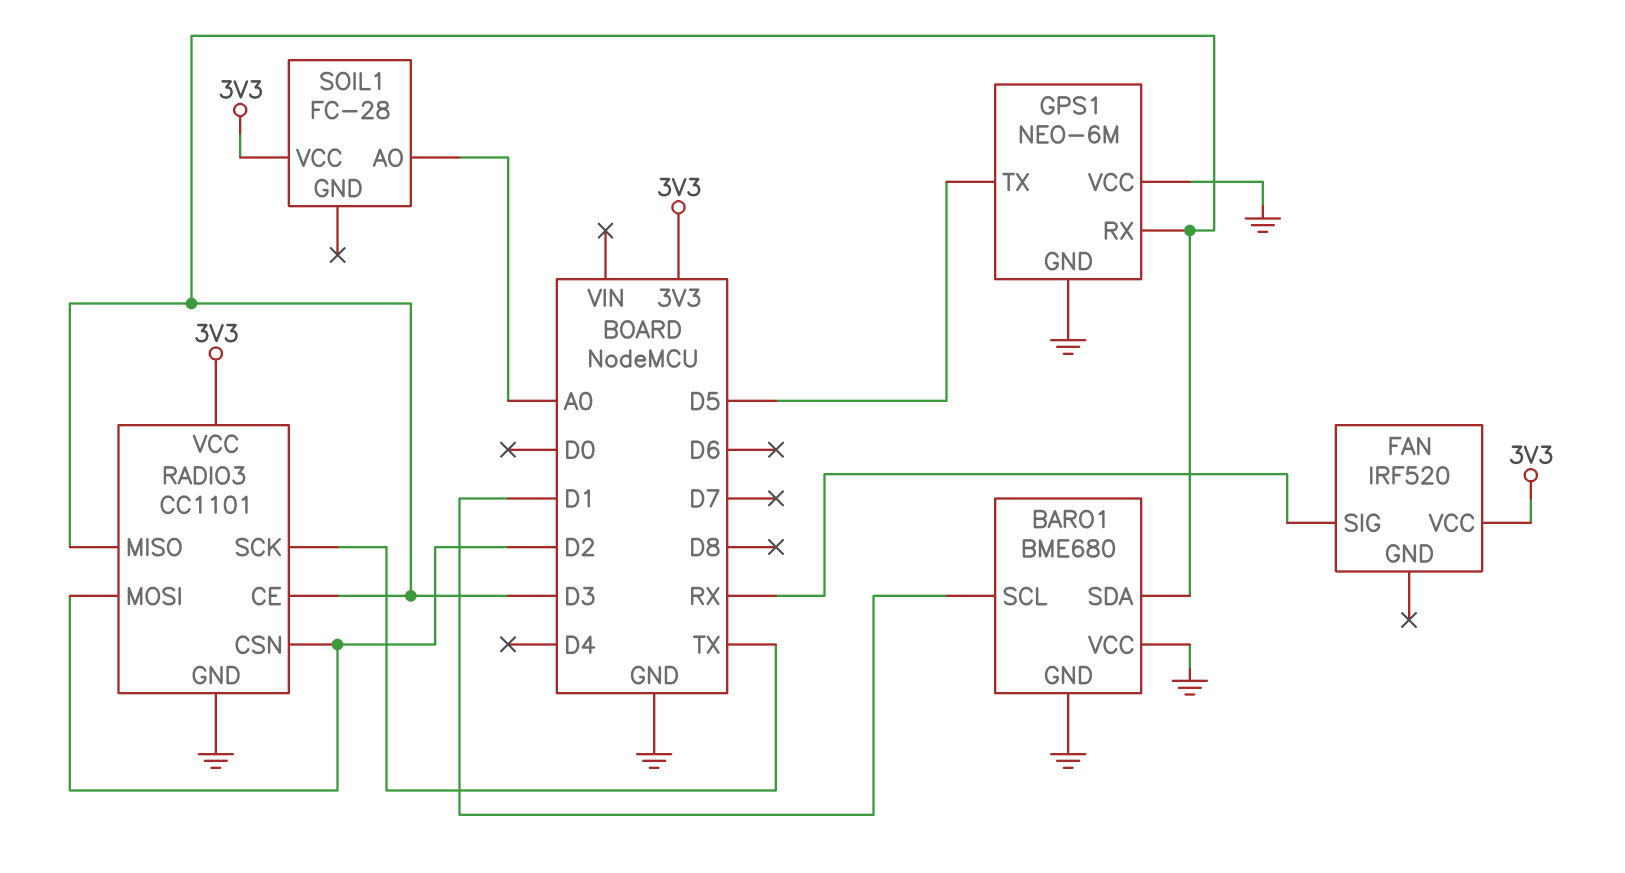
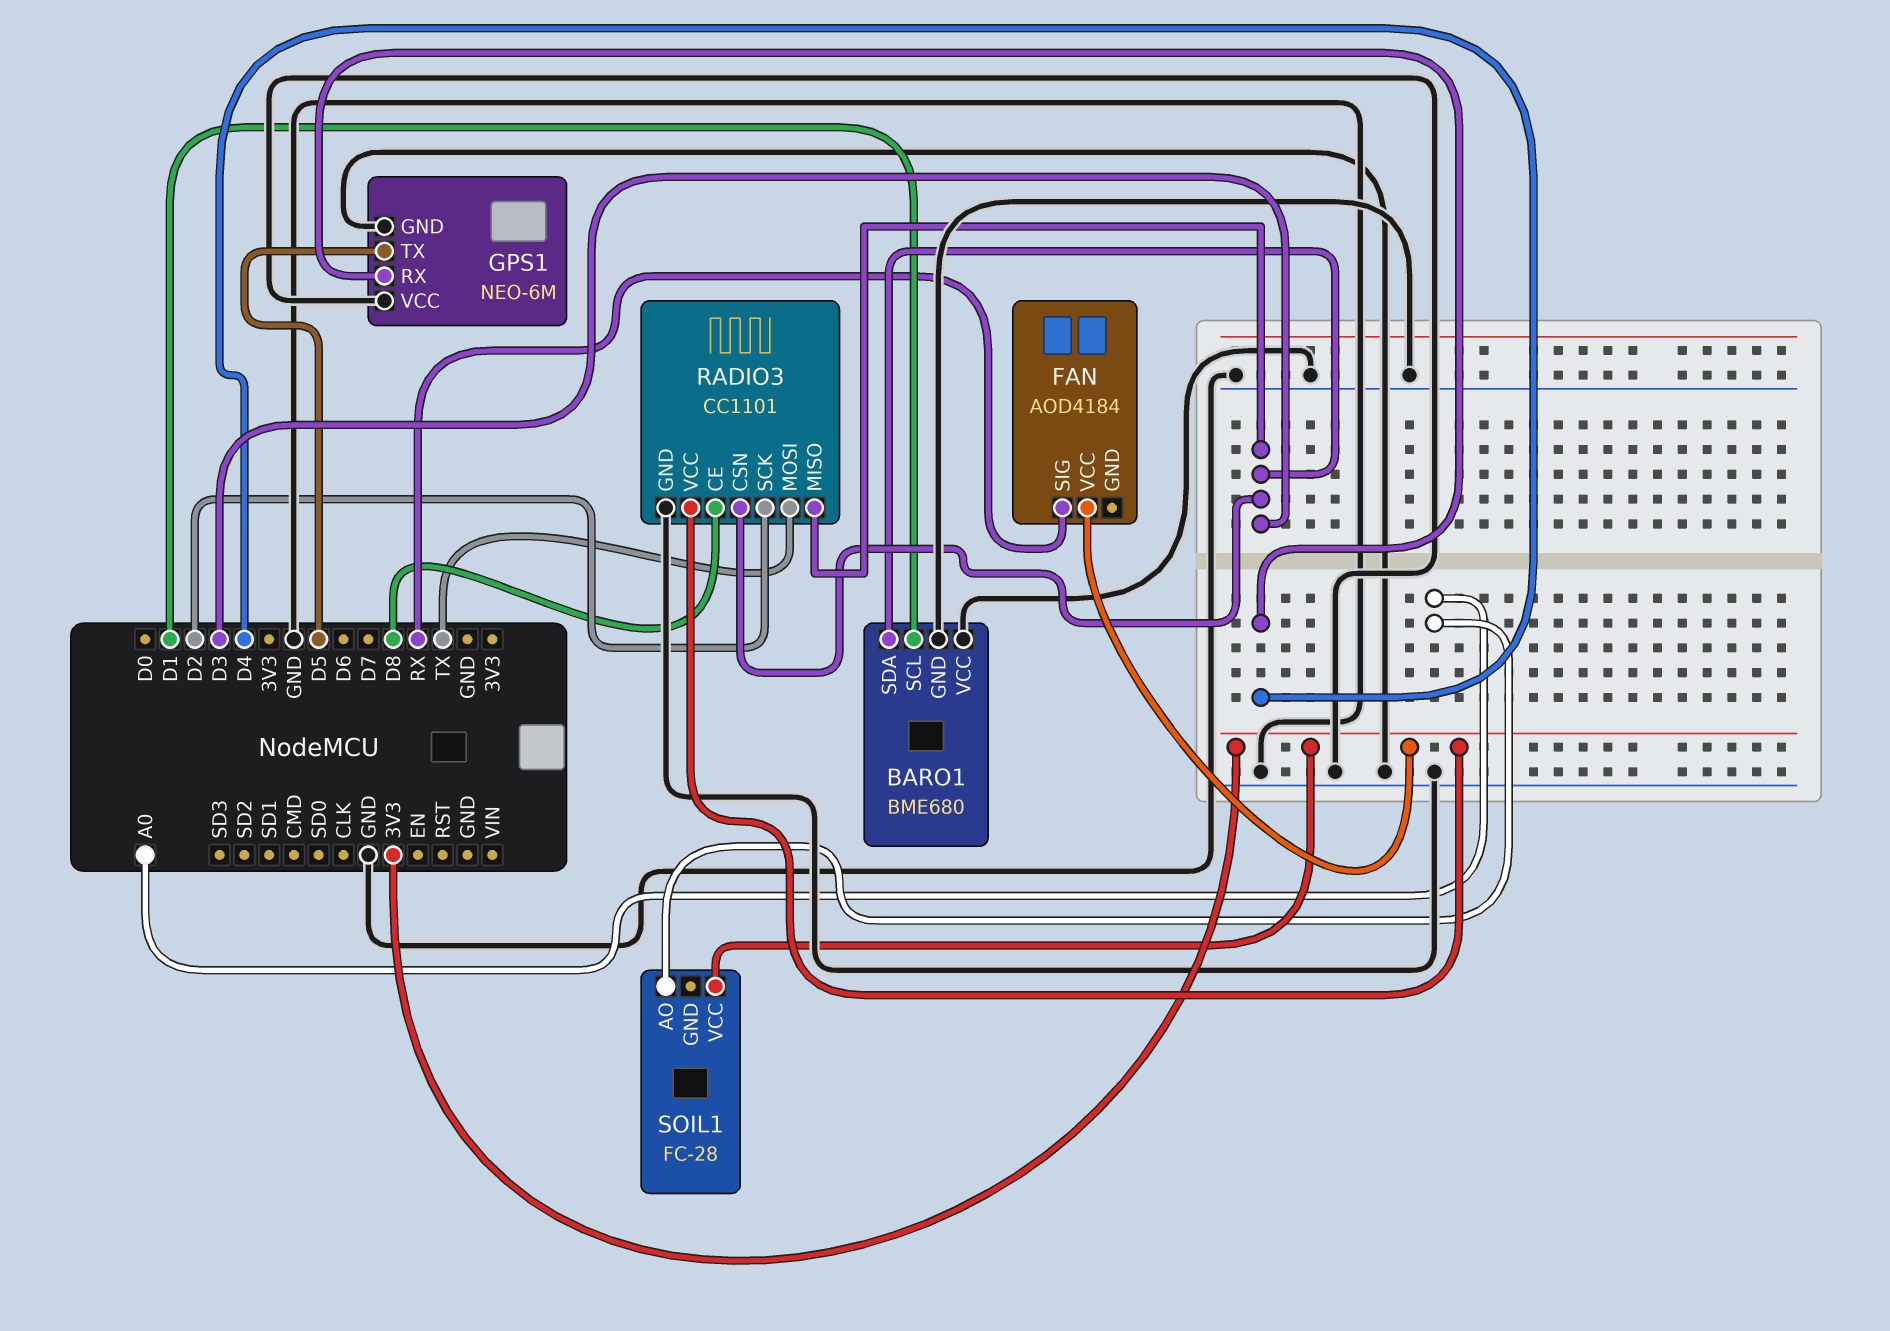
FAN: IRF520 -> AOD4184
GPS1 pin RX: D3 -> D4
RADIO3 pin CE: D3 -> D8
RADIO3 pin CSN: D2 -> D3
RADIO3 pin MOSI: D2 -> TX
RADIO3 pin SCK: TX -> D2

